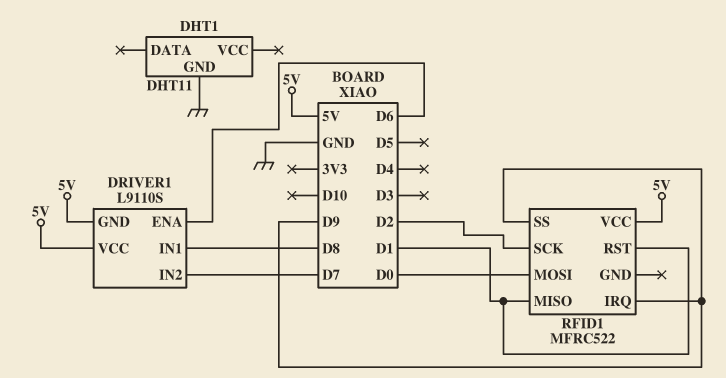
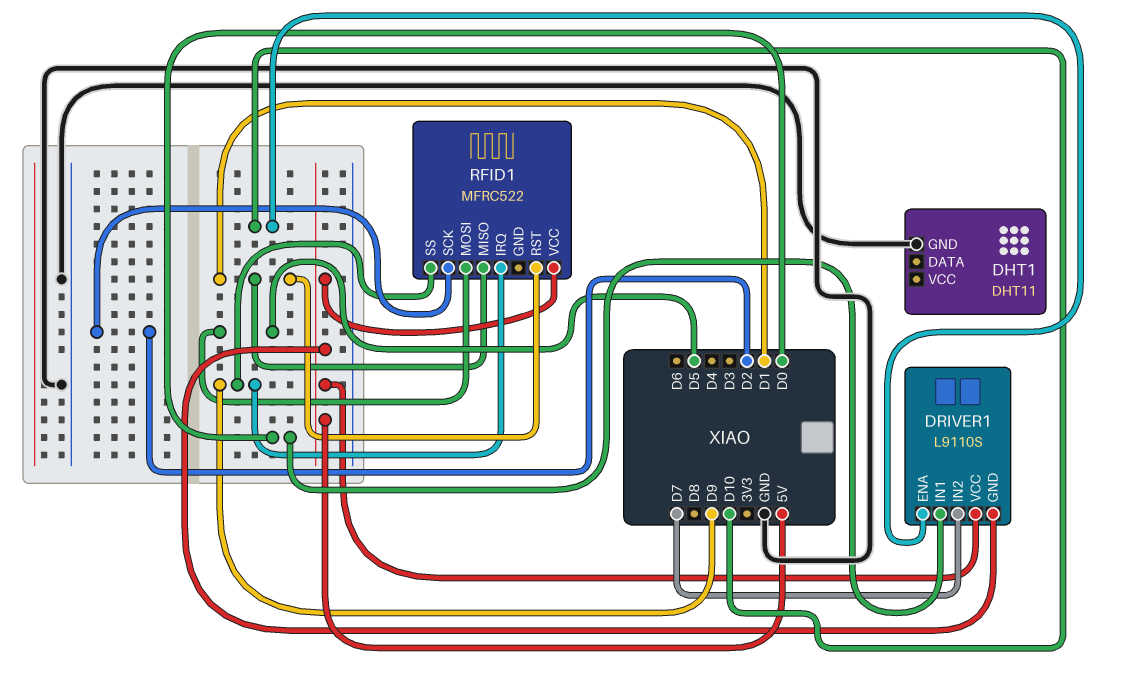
DRIVER1 pin ENA: D6 -> D10
DRIVER1 pin IN1: D8 -> D0
RFID1 pin MOSI: D0 -> D5

